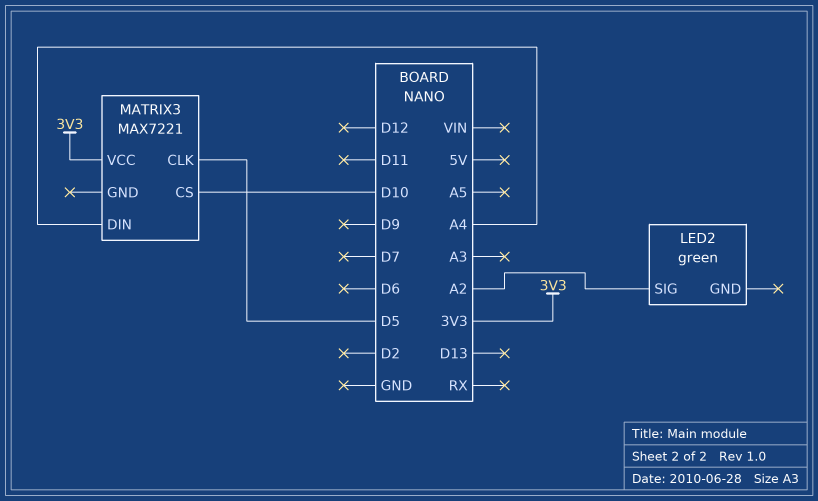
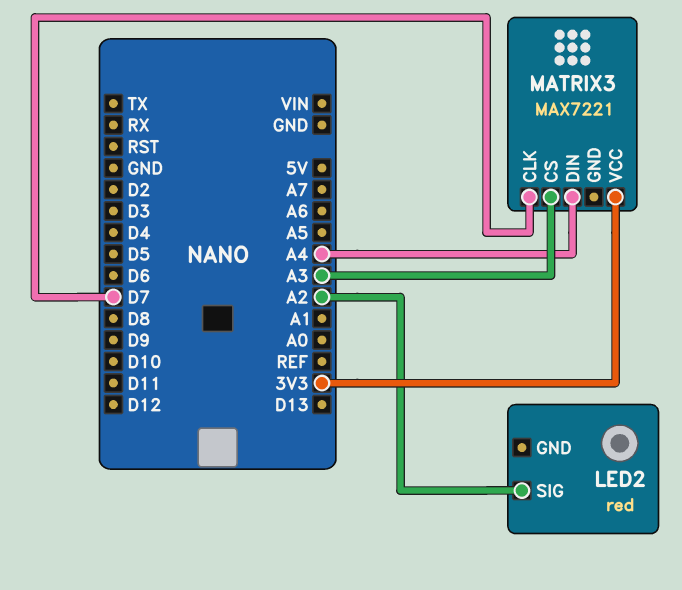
LED2: green -> red
MATRIX3 pin CLK: D5 -> D7
MATRIX3 pin CS: D10 -> A3

